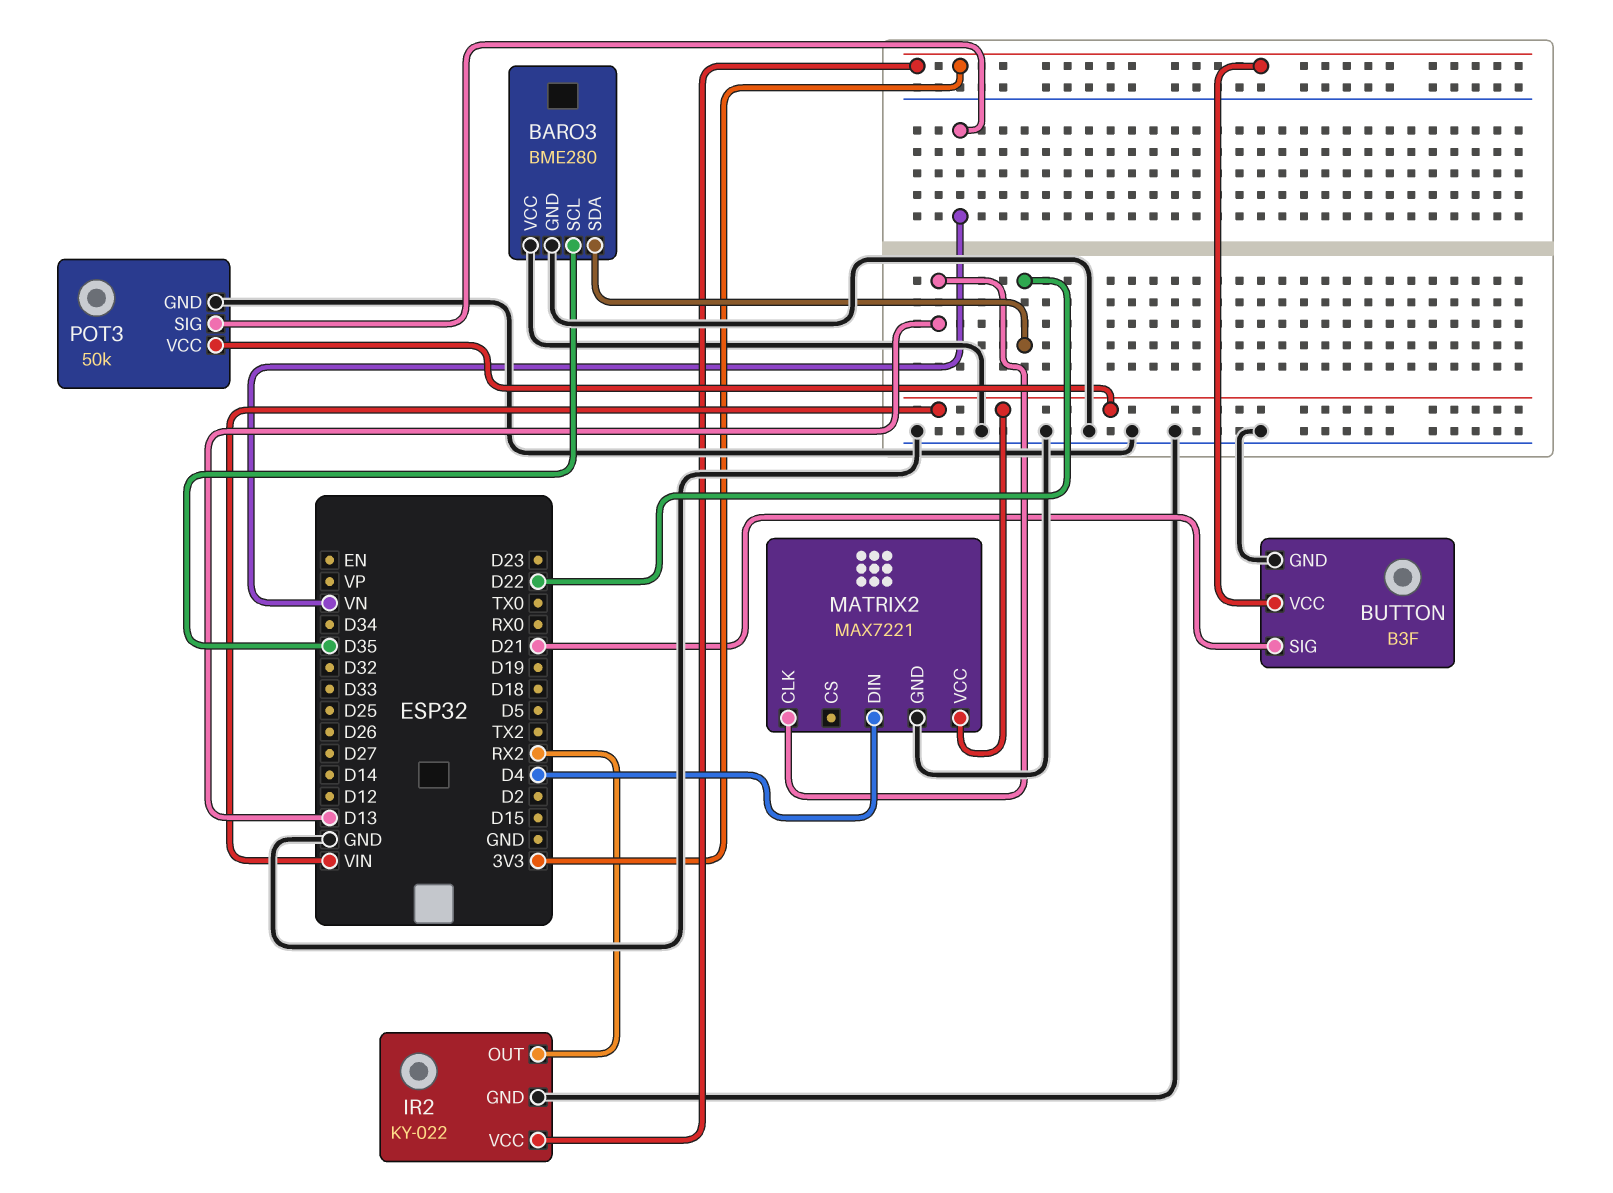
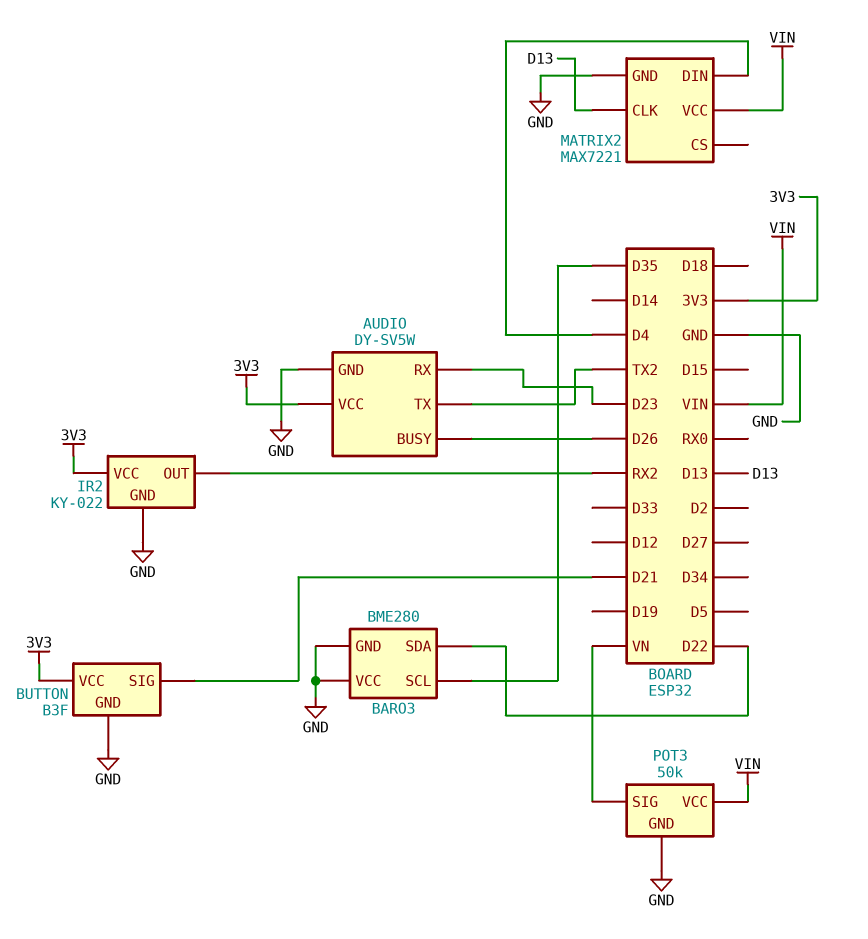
AUDIO: none -> DY-SV5W
AUDIO pin BUSY: none -> D26
AUDIO pin GND: none -> GND
AUDIO pin RX: none -> D23
AUDIO pin TX: none -> TX2
AUDIO pin VCC: none -> 3V3

